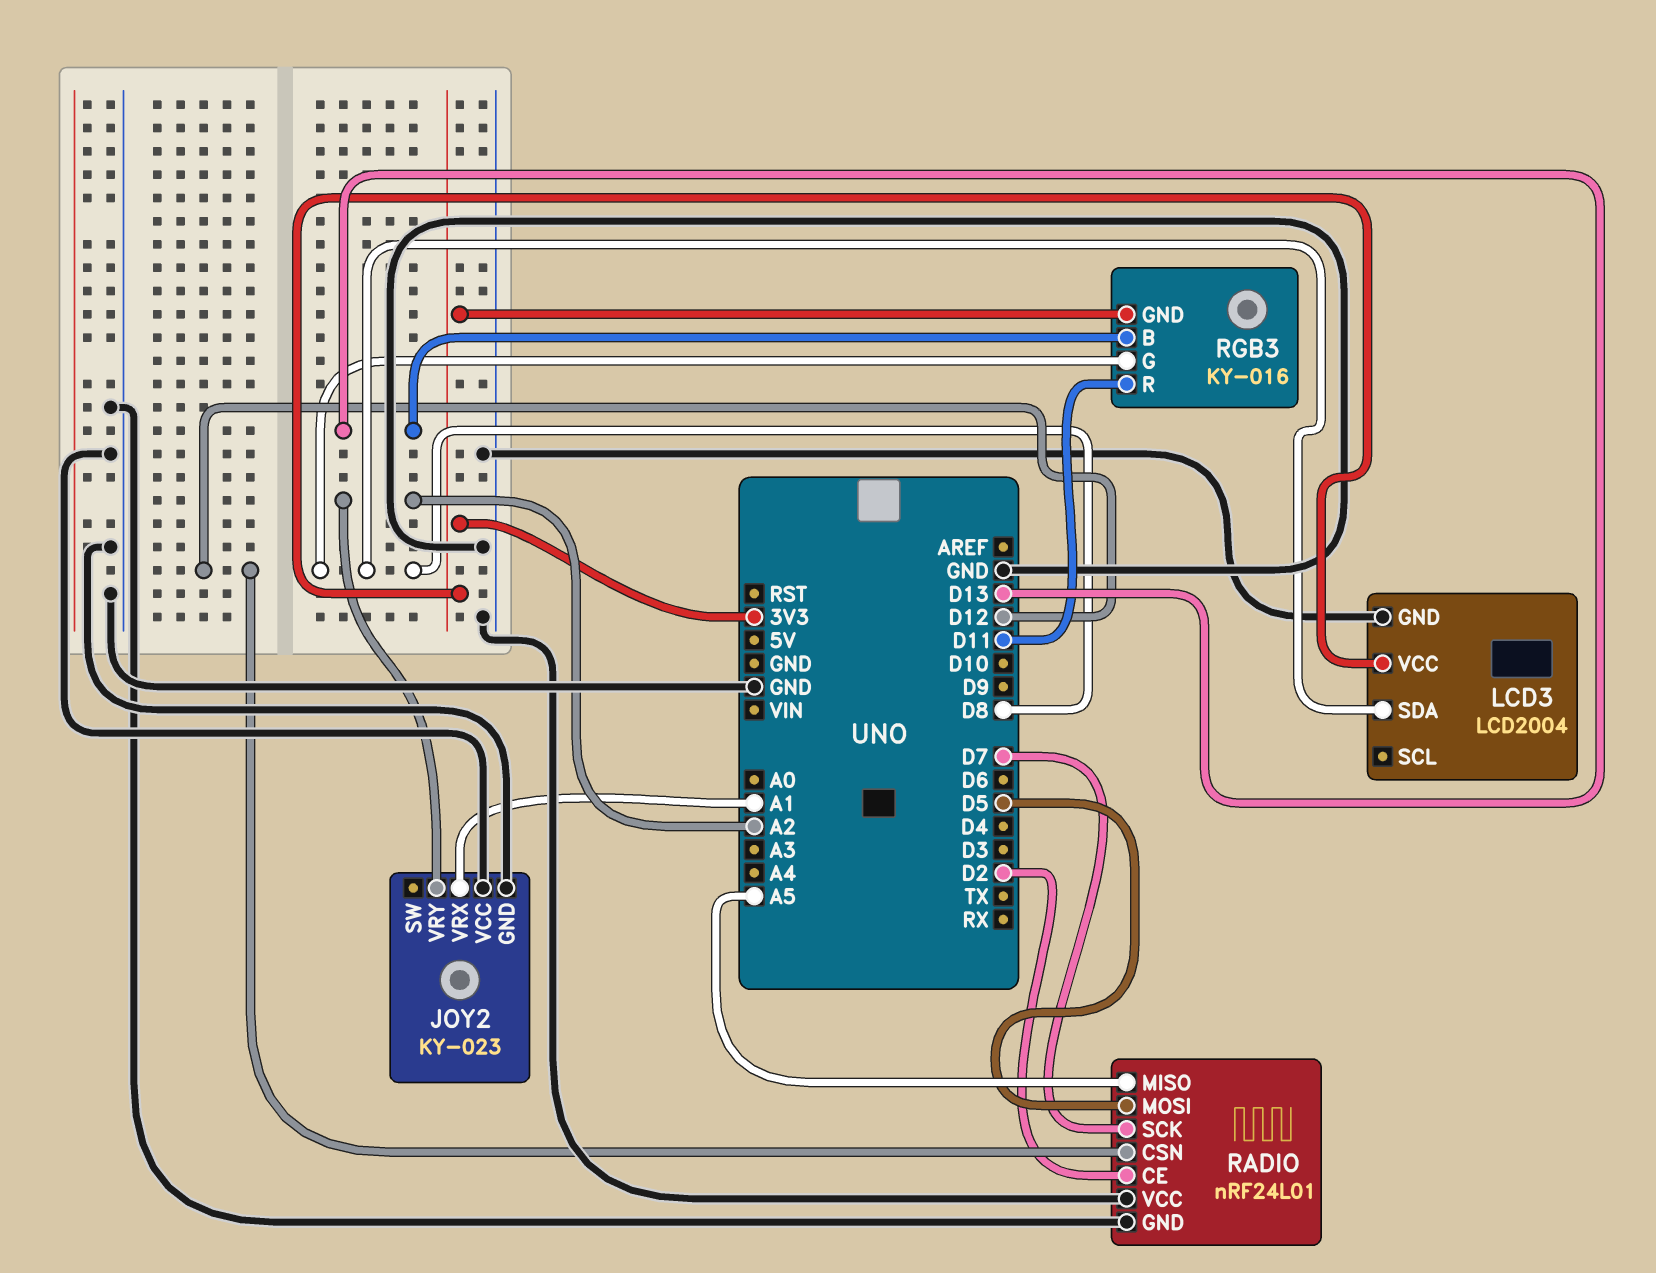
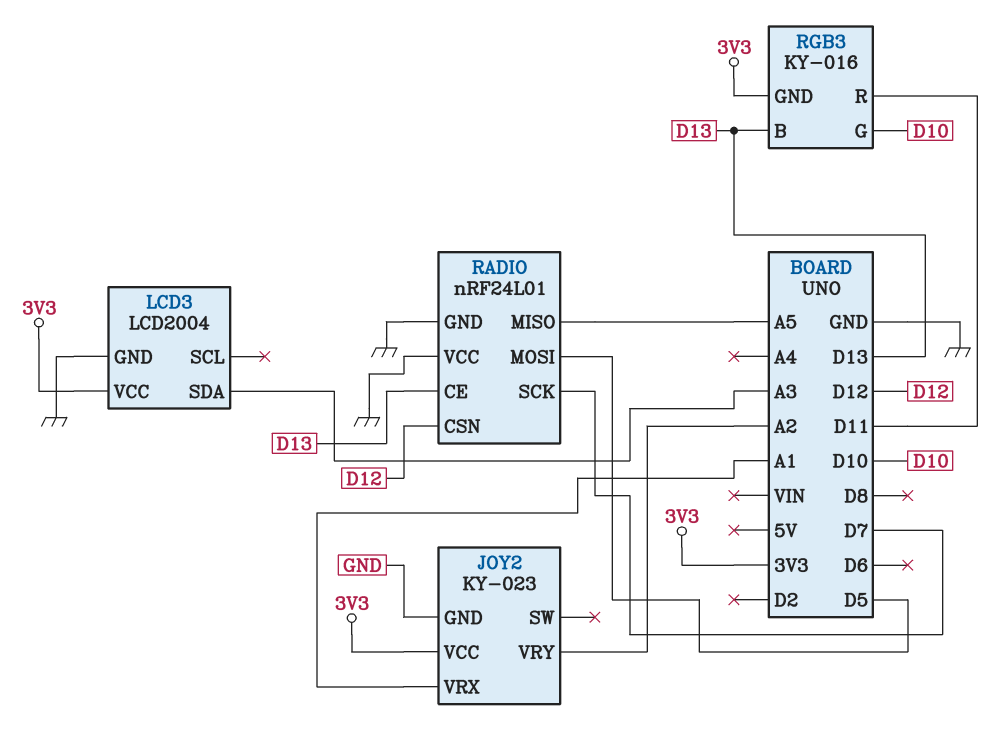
JOY2 pin VCC: GND -> 3V3
LCD3 pin SDA: D8 -> A3
RADIO pin CE: D2 -> D13
RGB3 pin G: D8 -> D10

